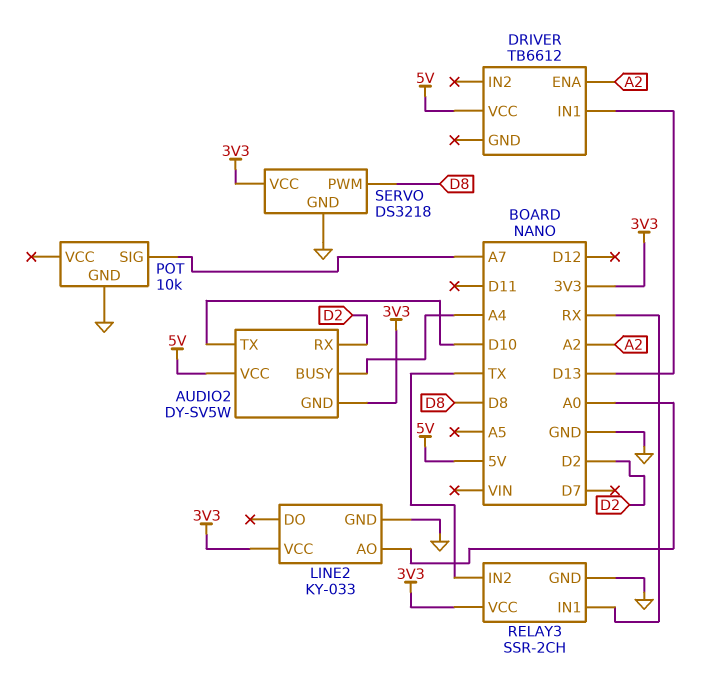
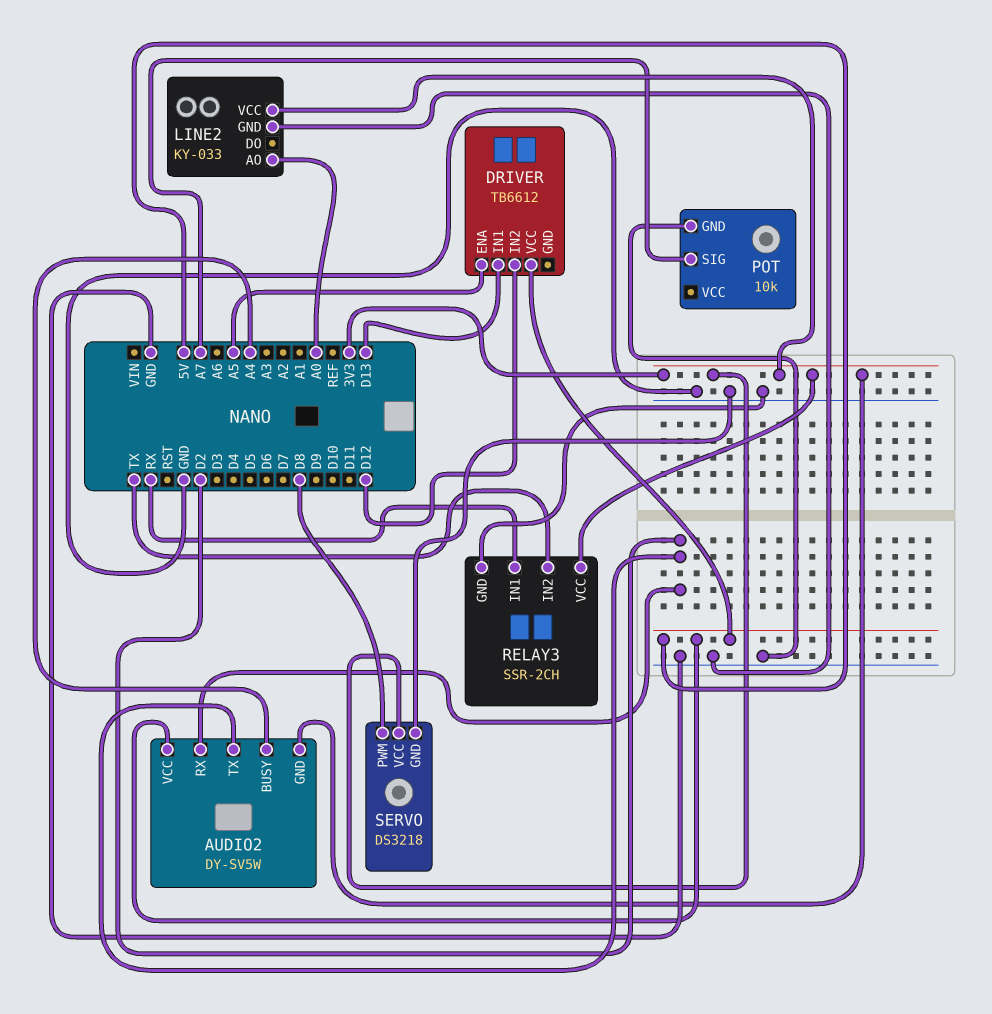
AUDIO2 pin TX: D10 -> D2
DRIVER pin ENA: A2 -> A5
DRIVER pin IN2: none -> D12

